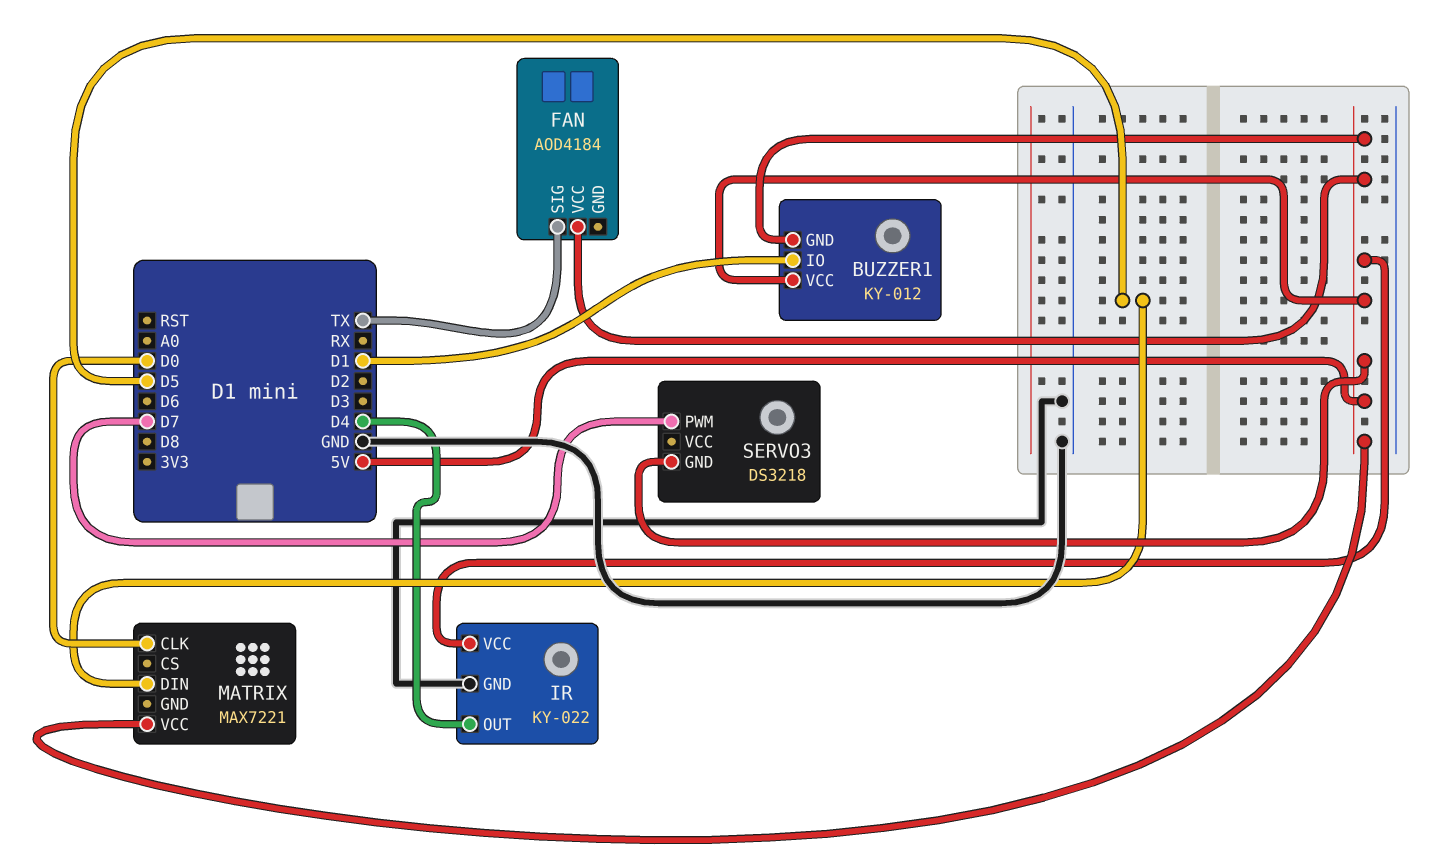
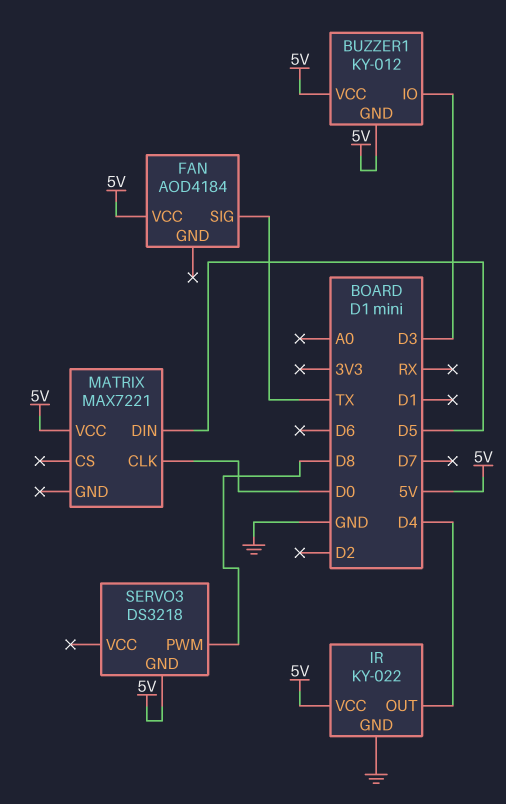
BUZZER1 pin IO: D1 -> D3
SERVO3 pin PWM: D7 -> D8

